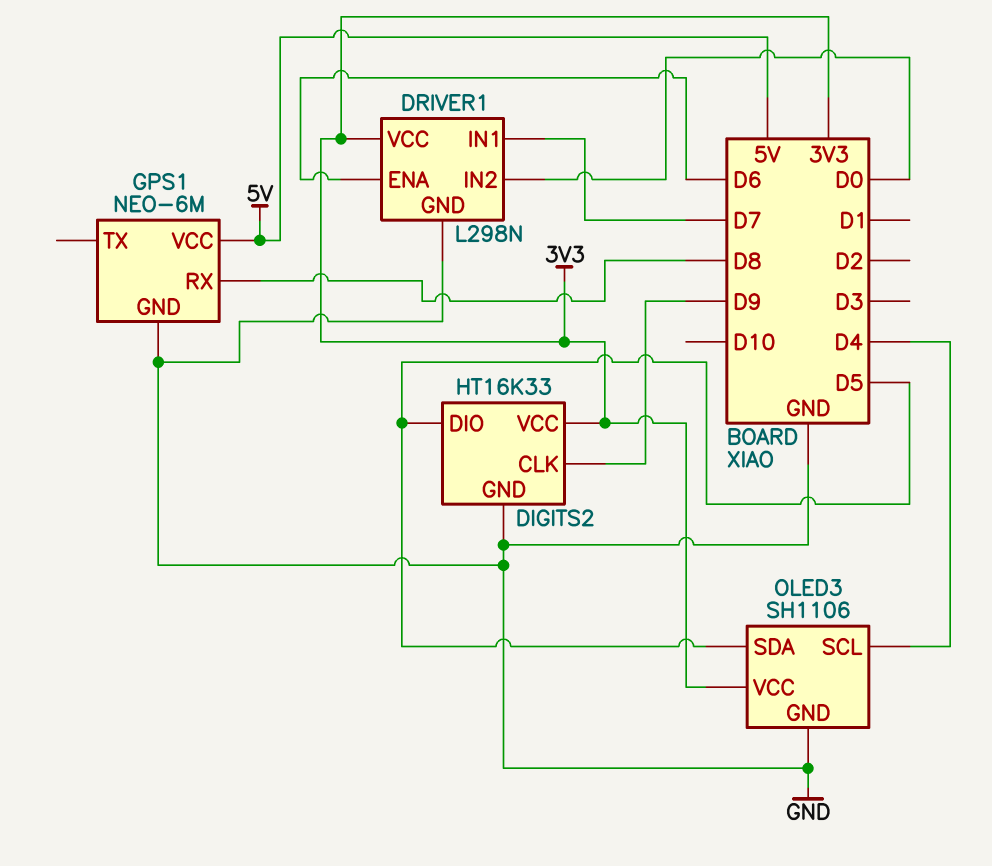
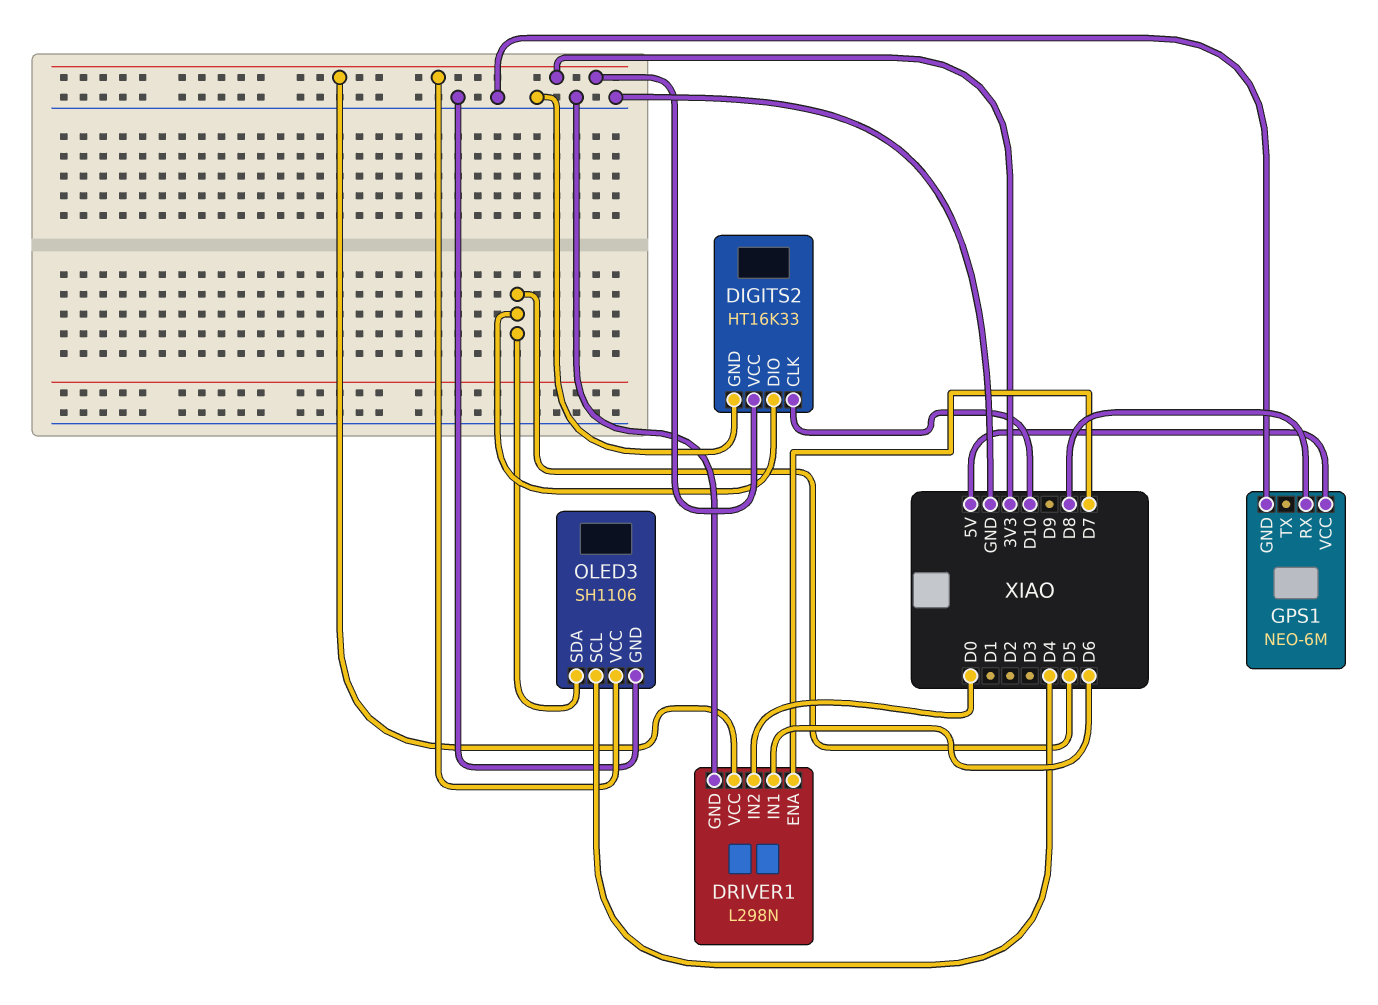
DIGITS2 pin CLK: D9 -> D10
DRIVER1 pin ENA: D6 -> D7
DRIVER1 pin IN1: D7 -> D6

